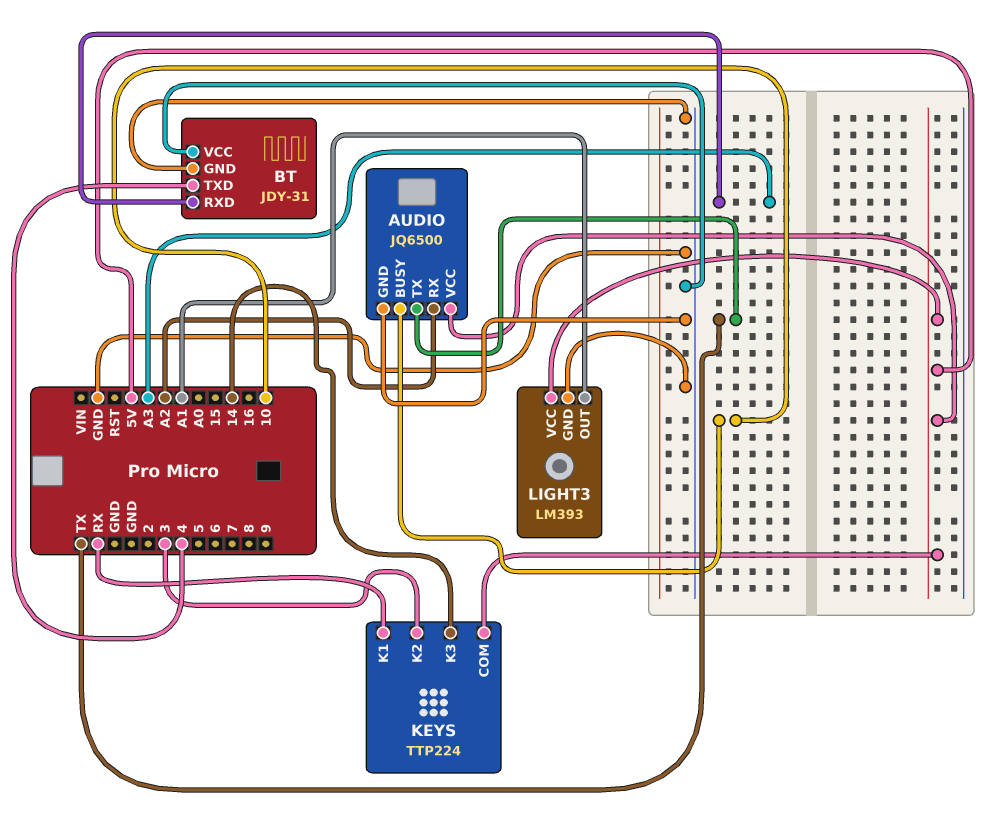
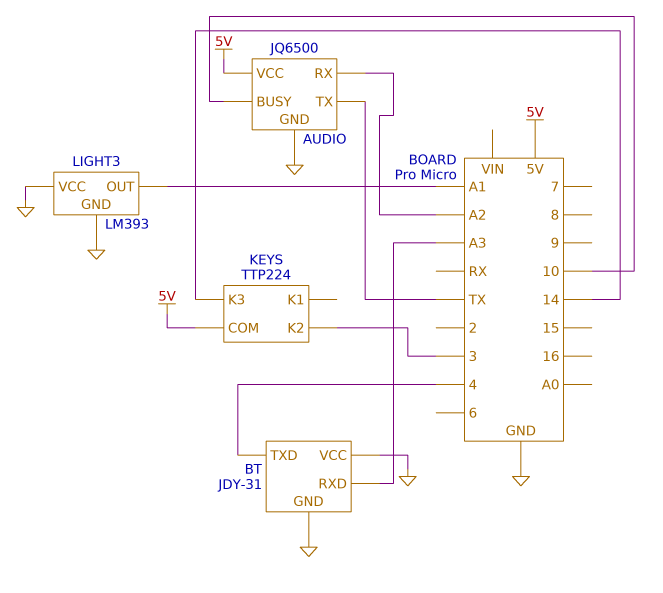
KEYS pin K1: RX -> none
LIGHT3 pin VCC: 5V -> GND

